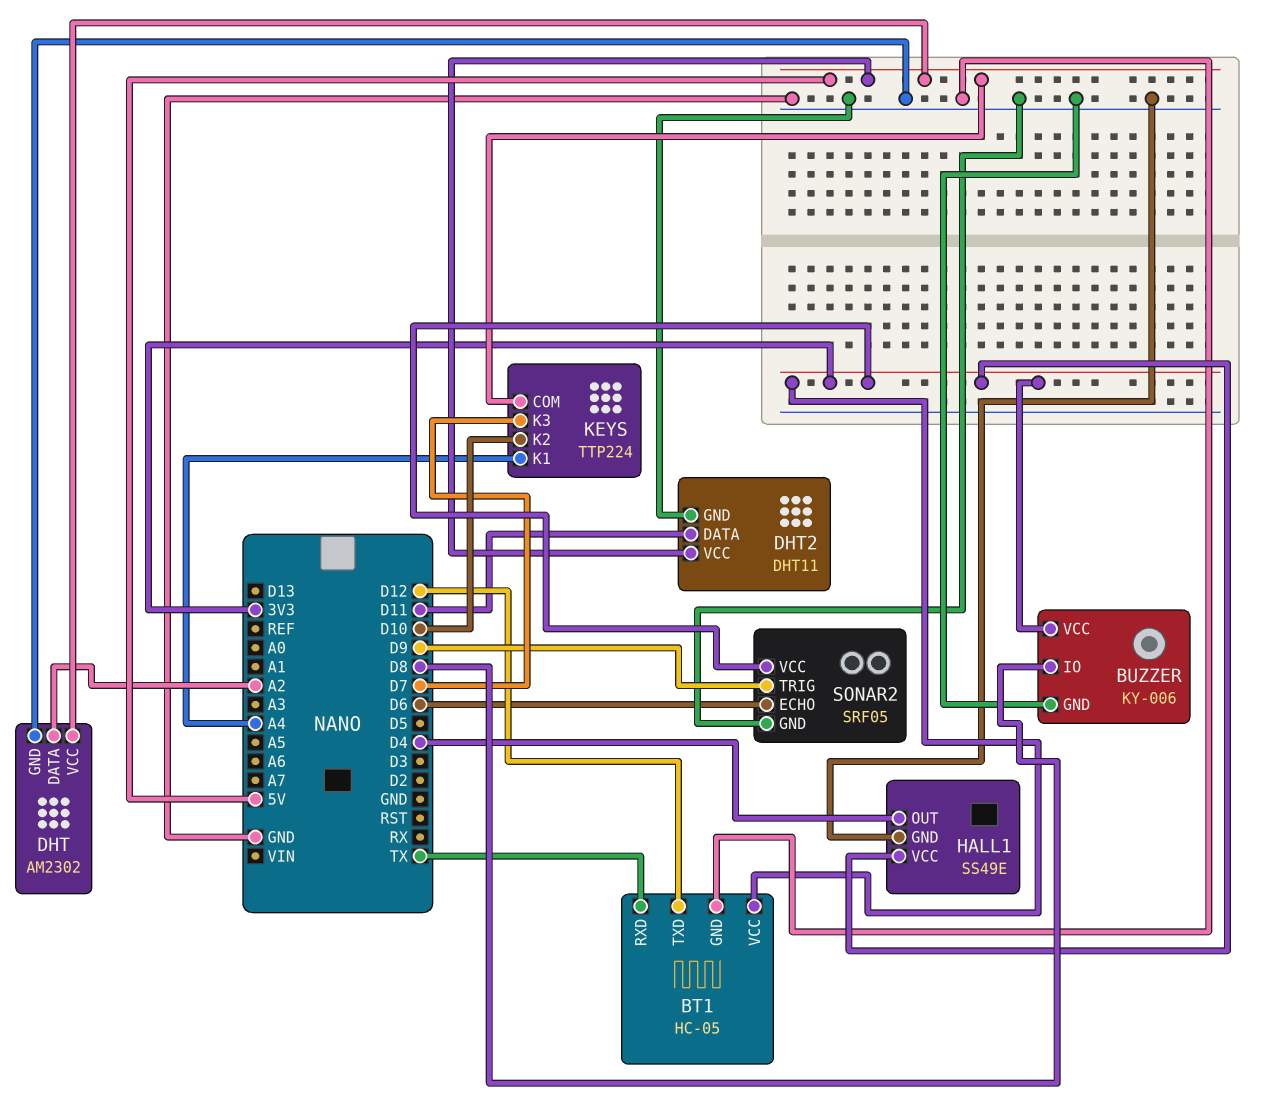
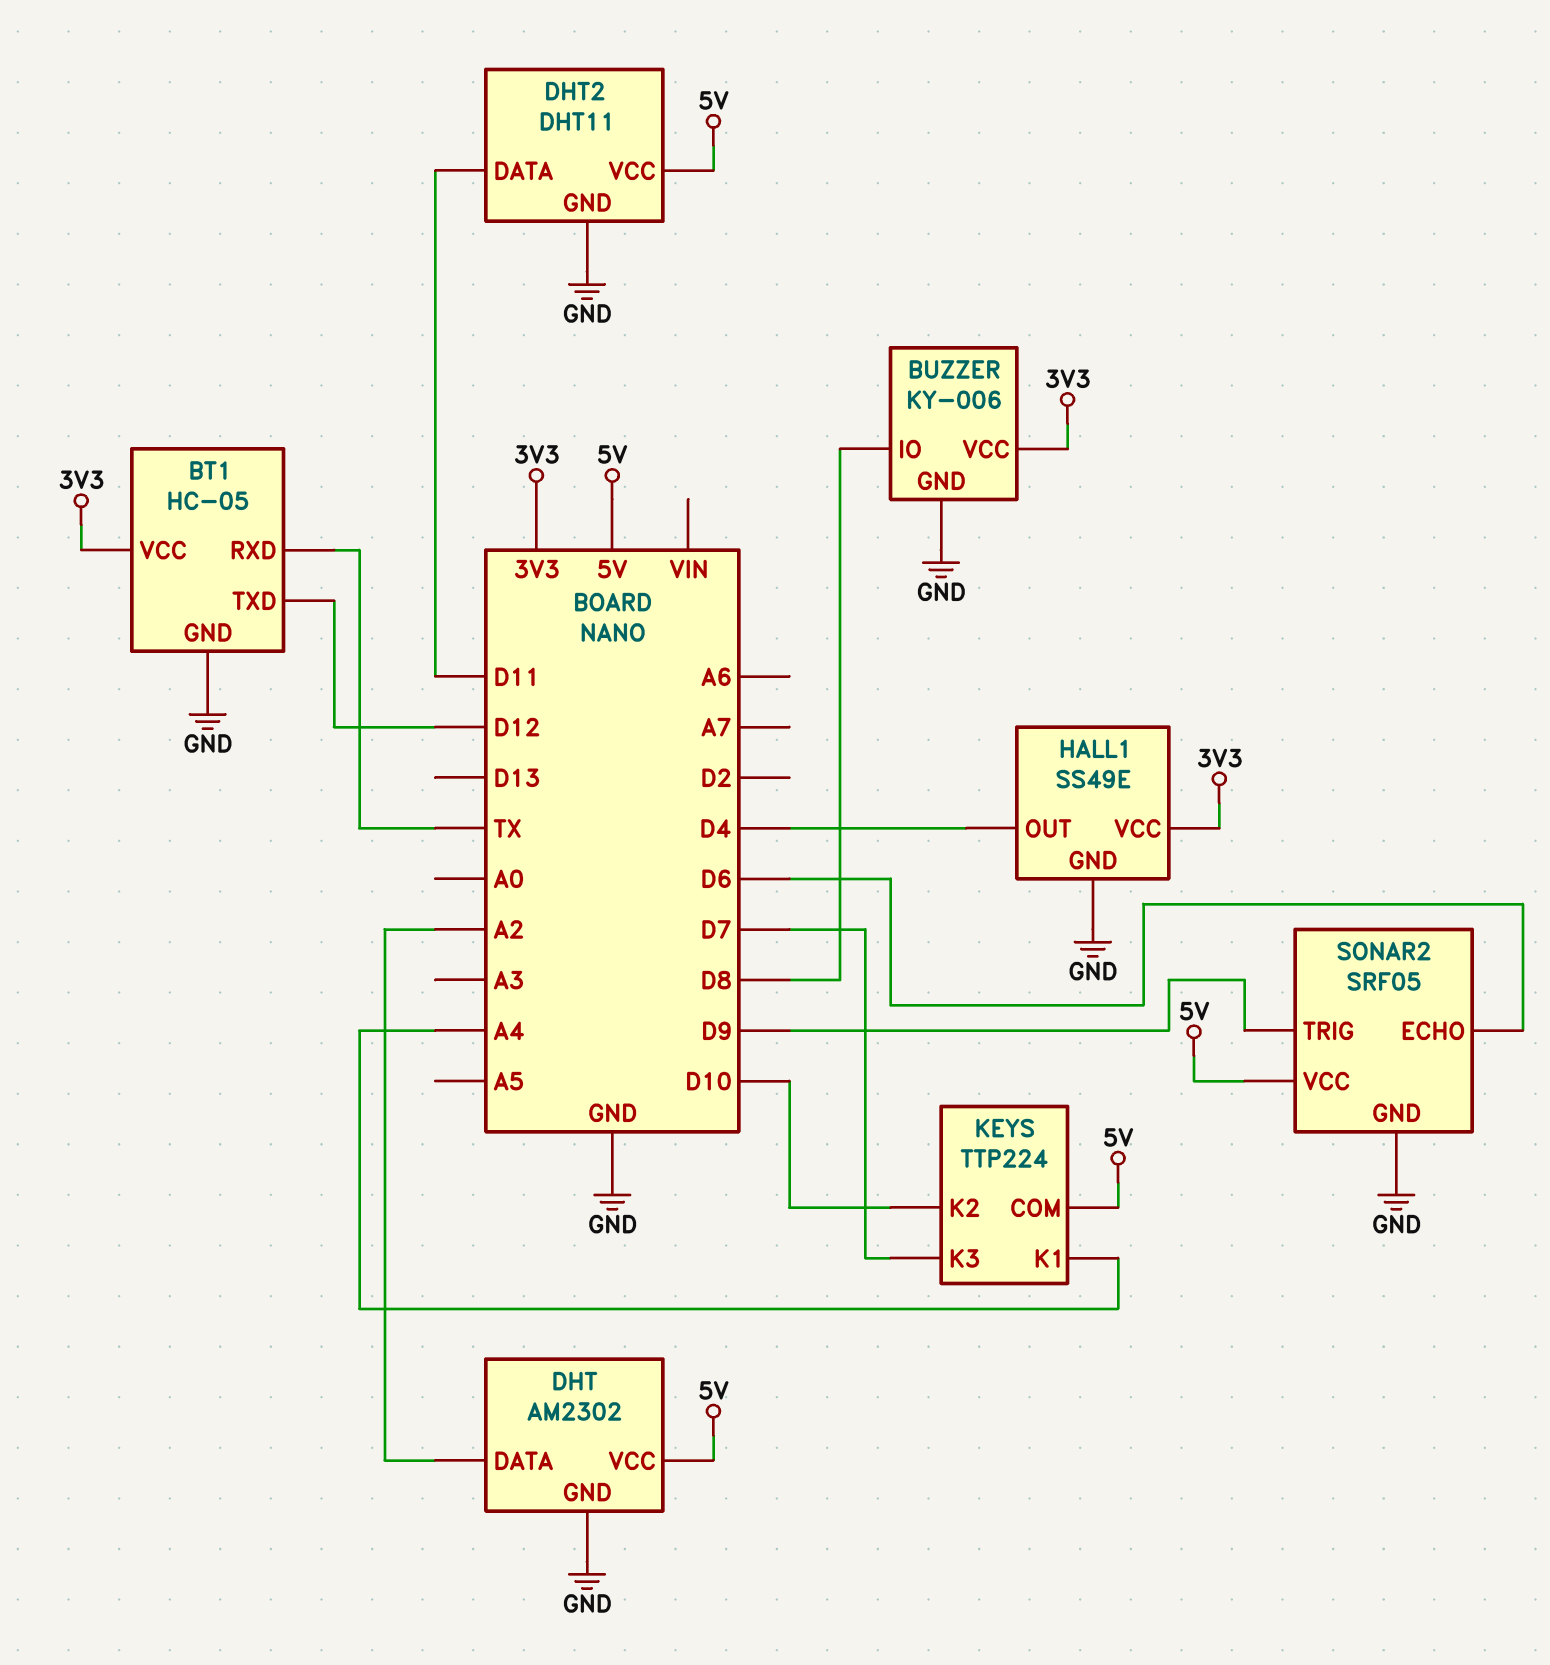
SONAR2 pin VCC: 3V3 -> 5V

